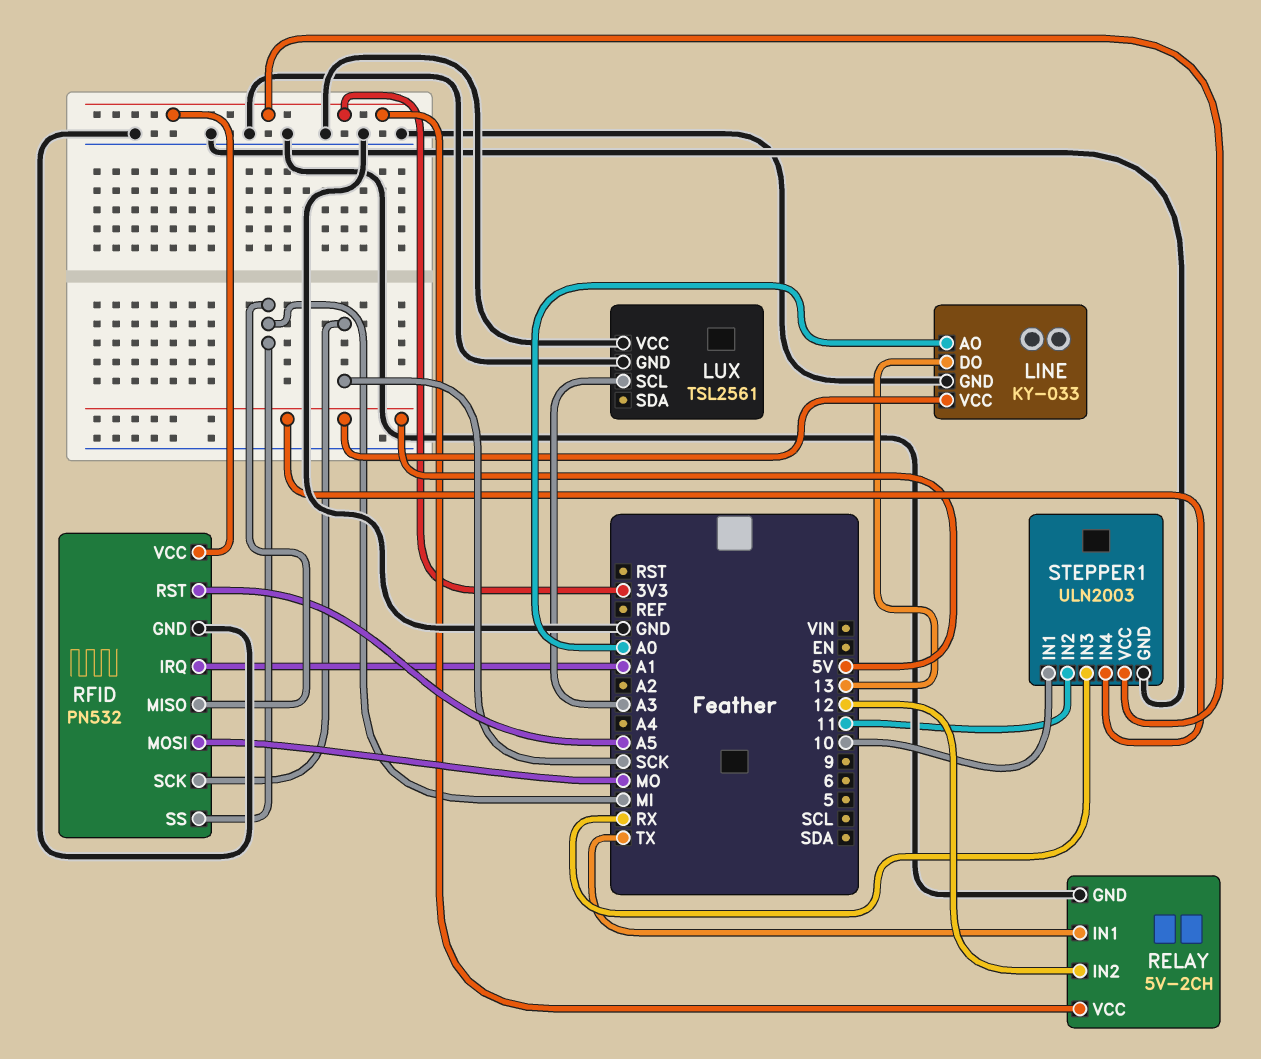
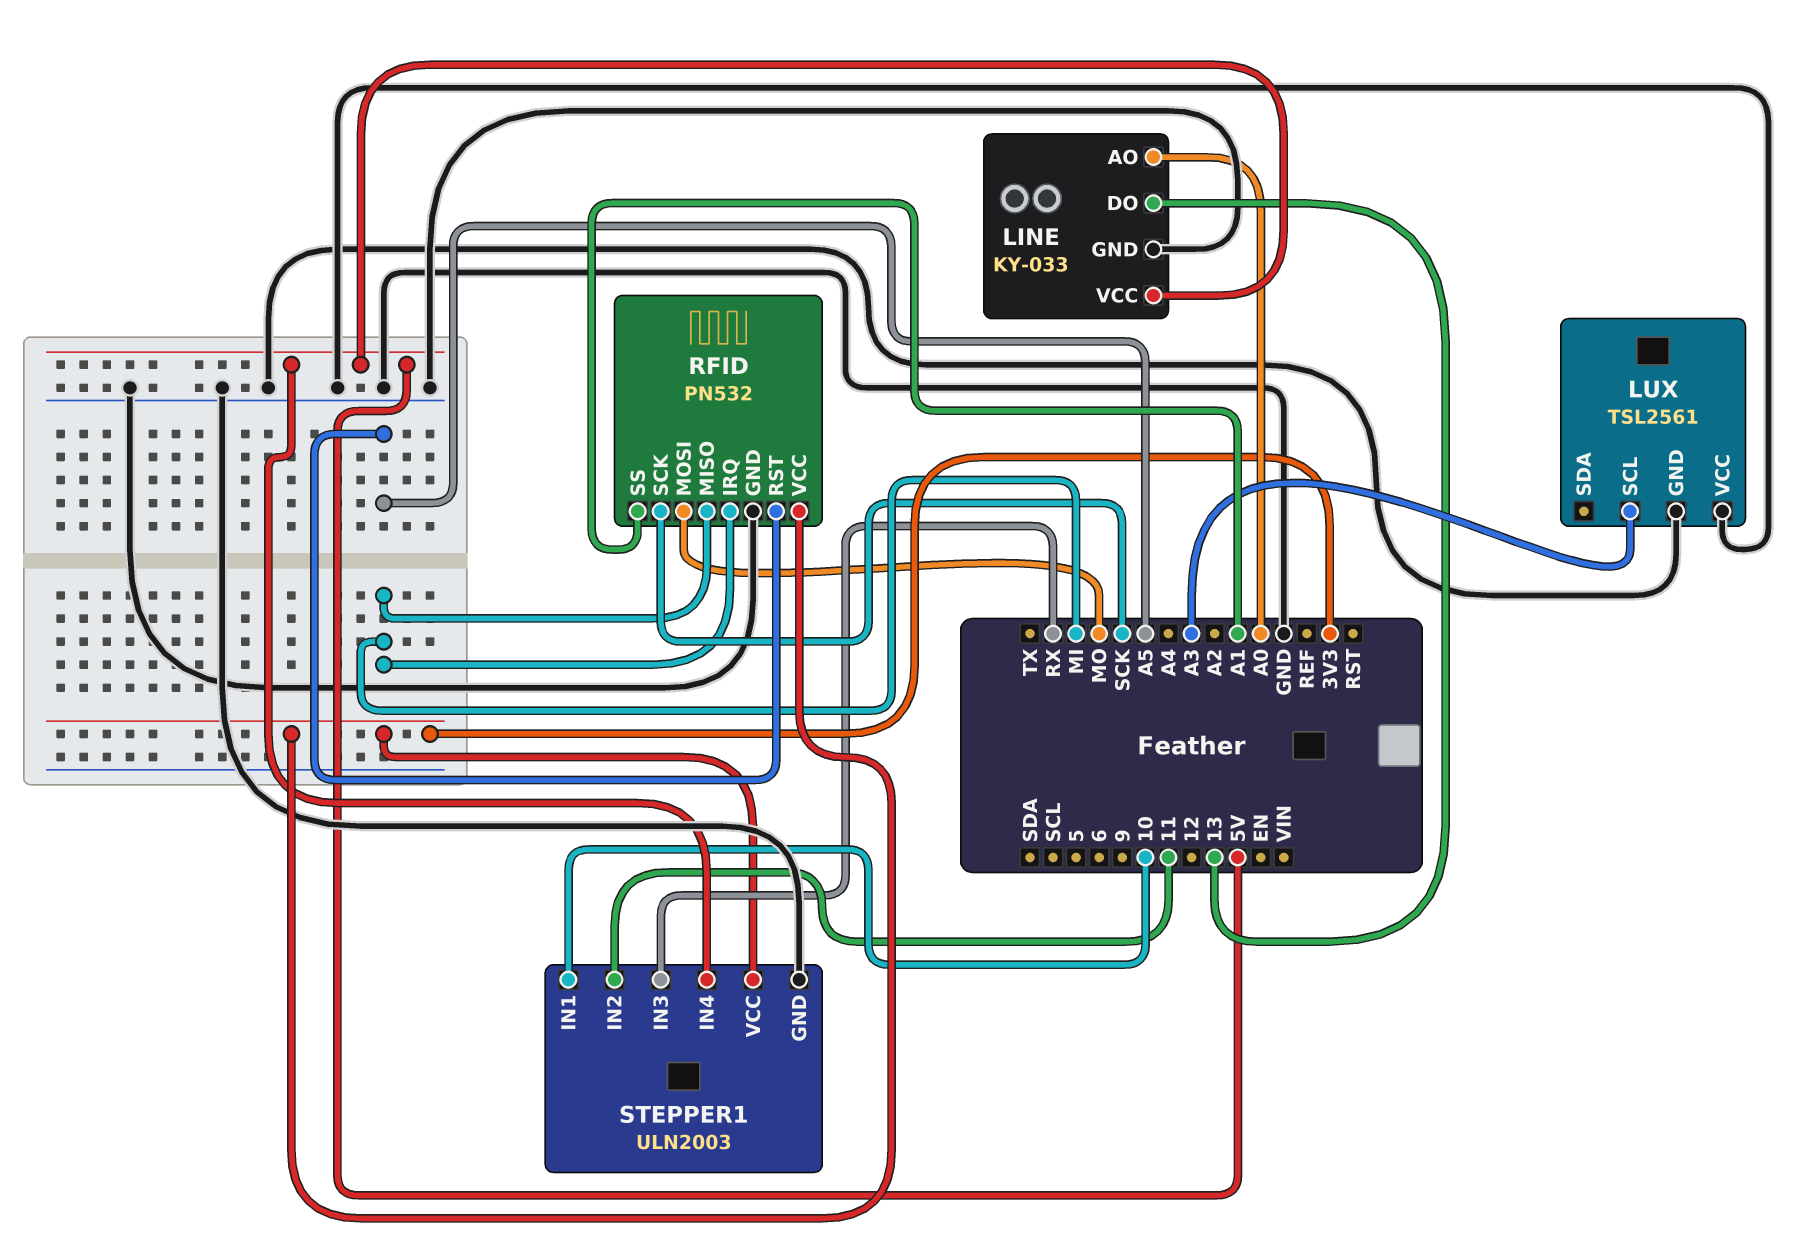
RELAY: 5V-2CH -> none
RELAY pin GND: GND -> none
RELAY pin IN1: TX -> none
RELAY pin IN2: 12 -> none
RELAY pin VCC: 3V3 -> none
RFID pin IRQ: A1 -> MI
RFID pin SS: MI -> A1

